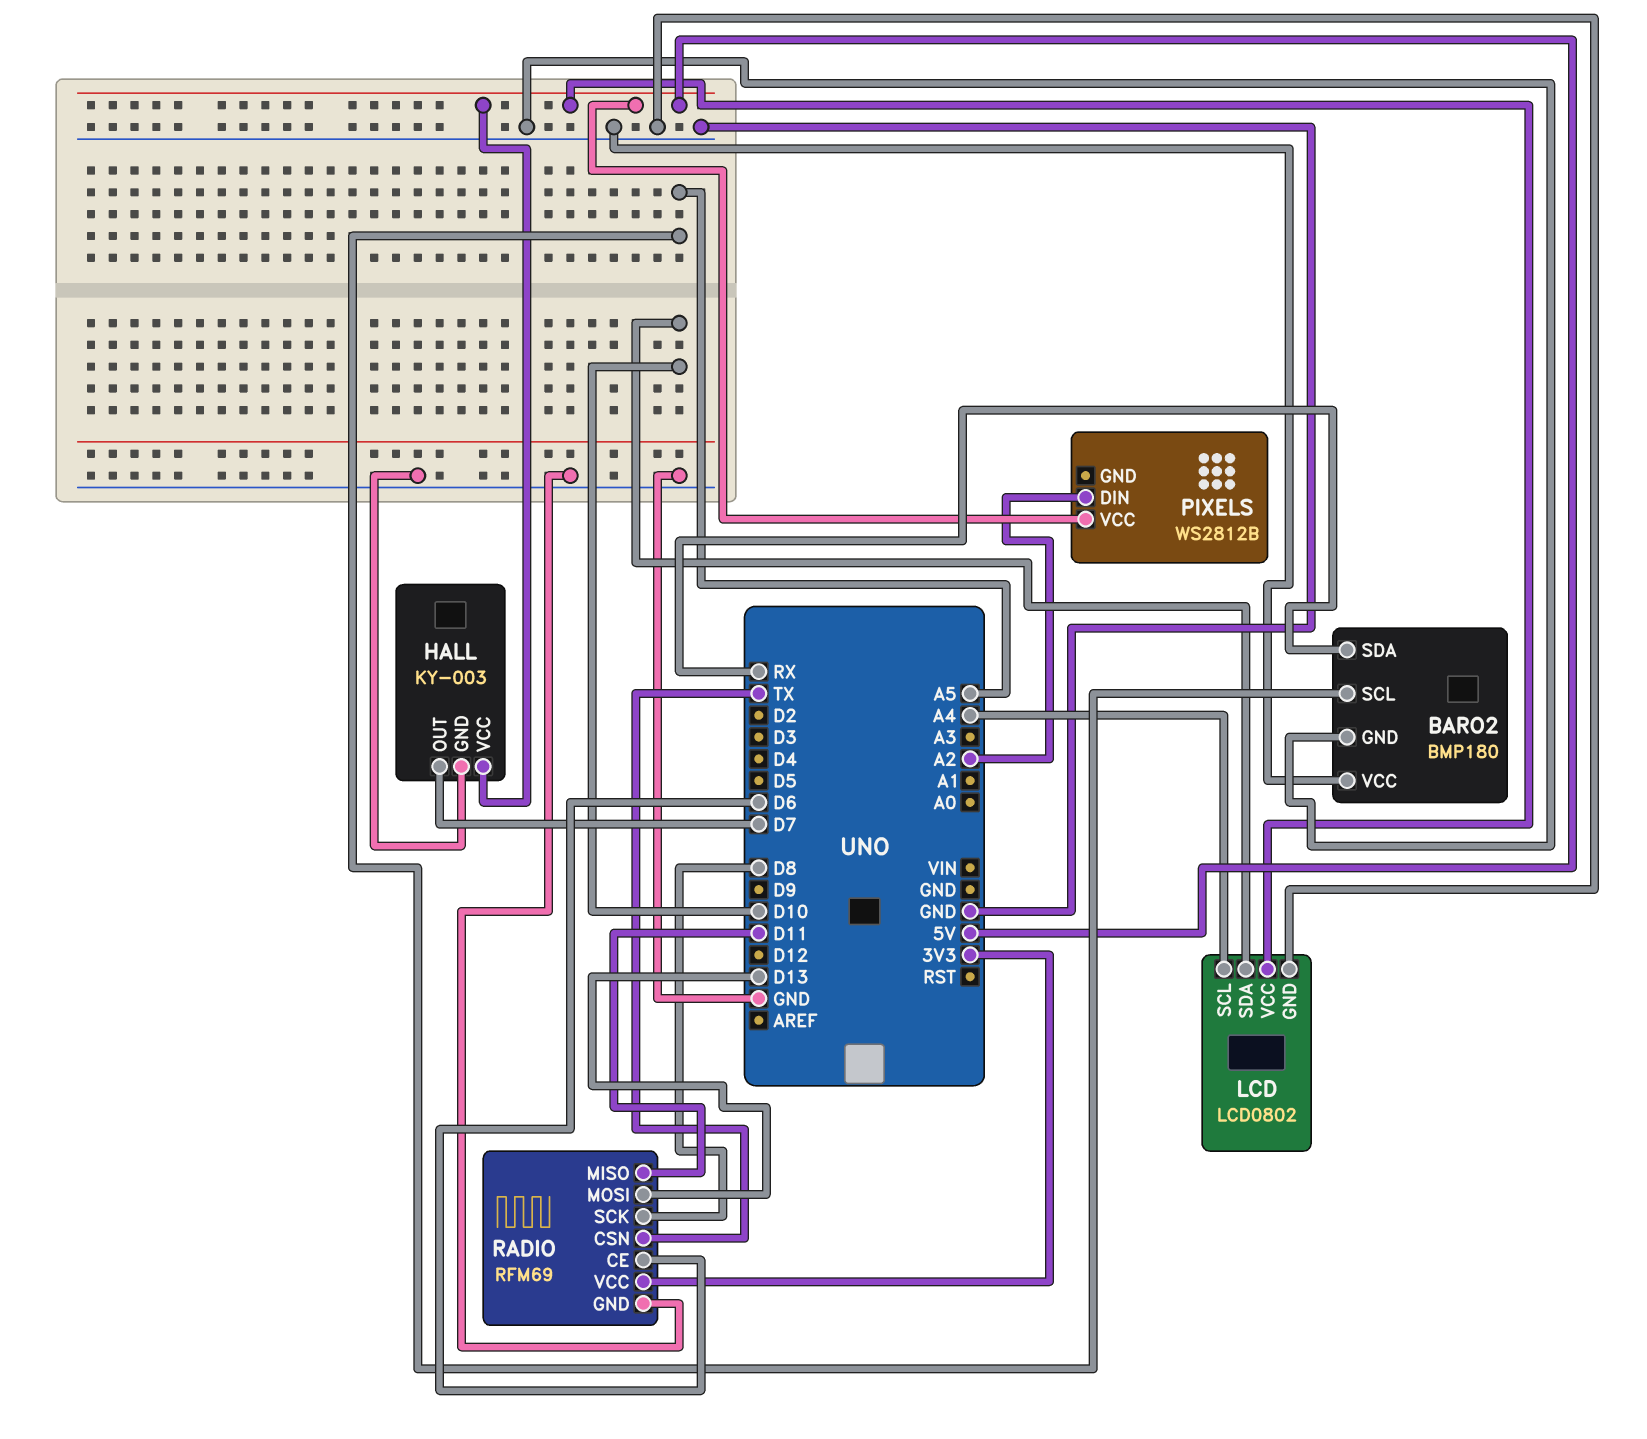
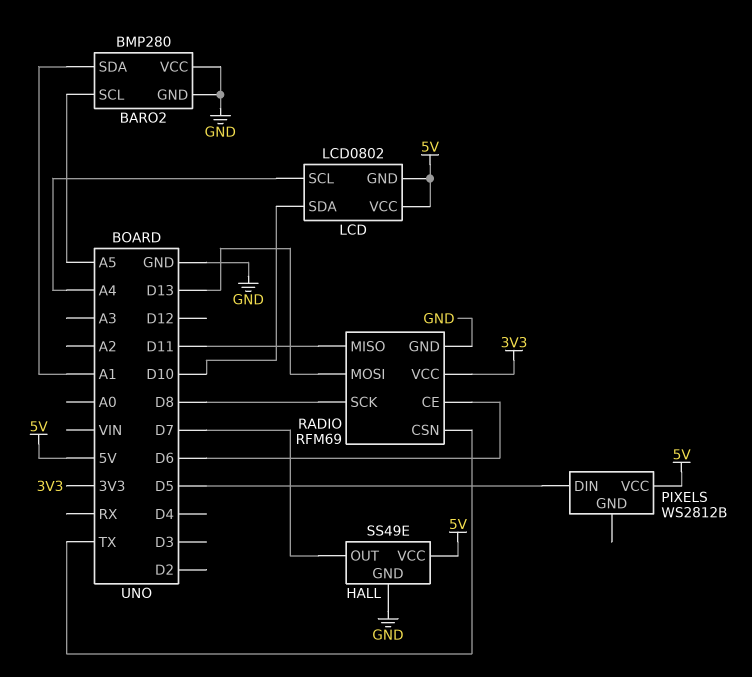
BARO2: BMP180 -> BMP280
BARO2 pin SDA: RX -> A1
HALL: KY-003 -> SS49E
LCD pin GND: GND -> 5V
PIXELS pin DIN: A2 -> D5

